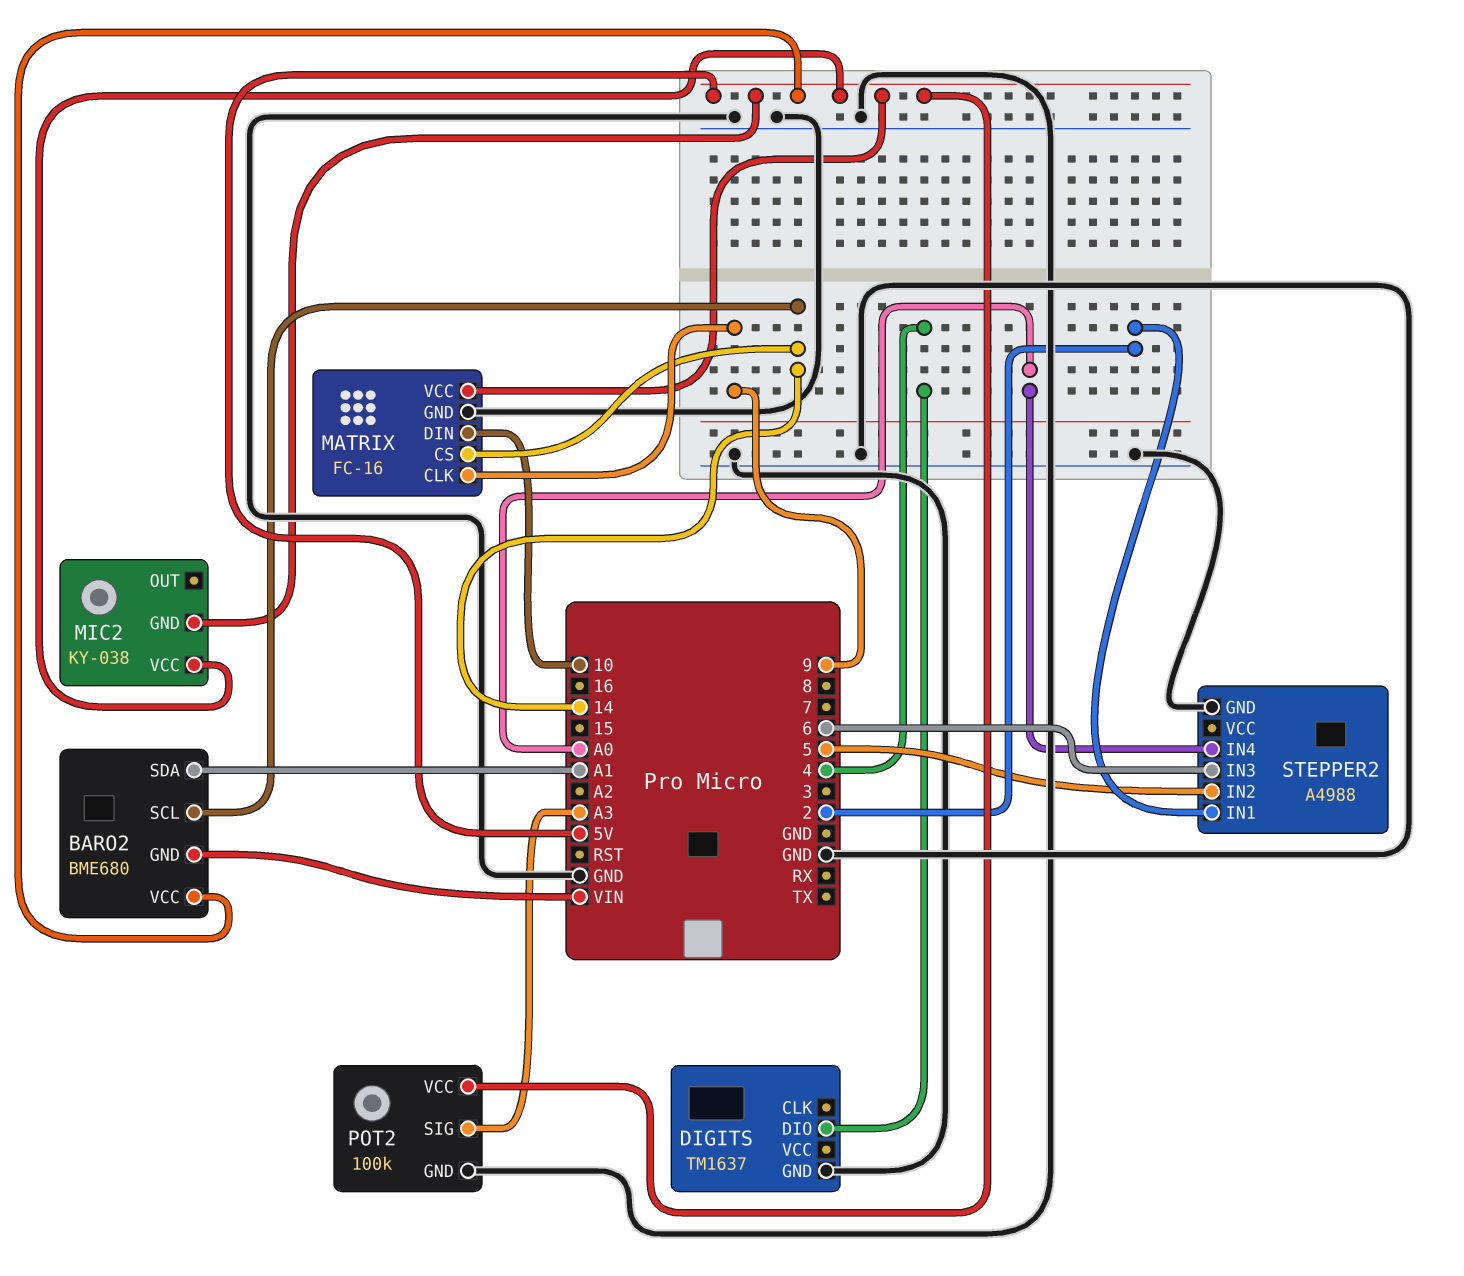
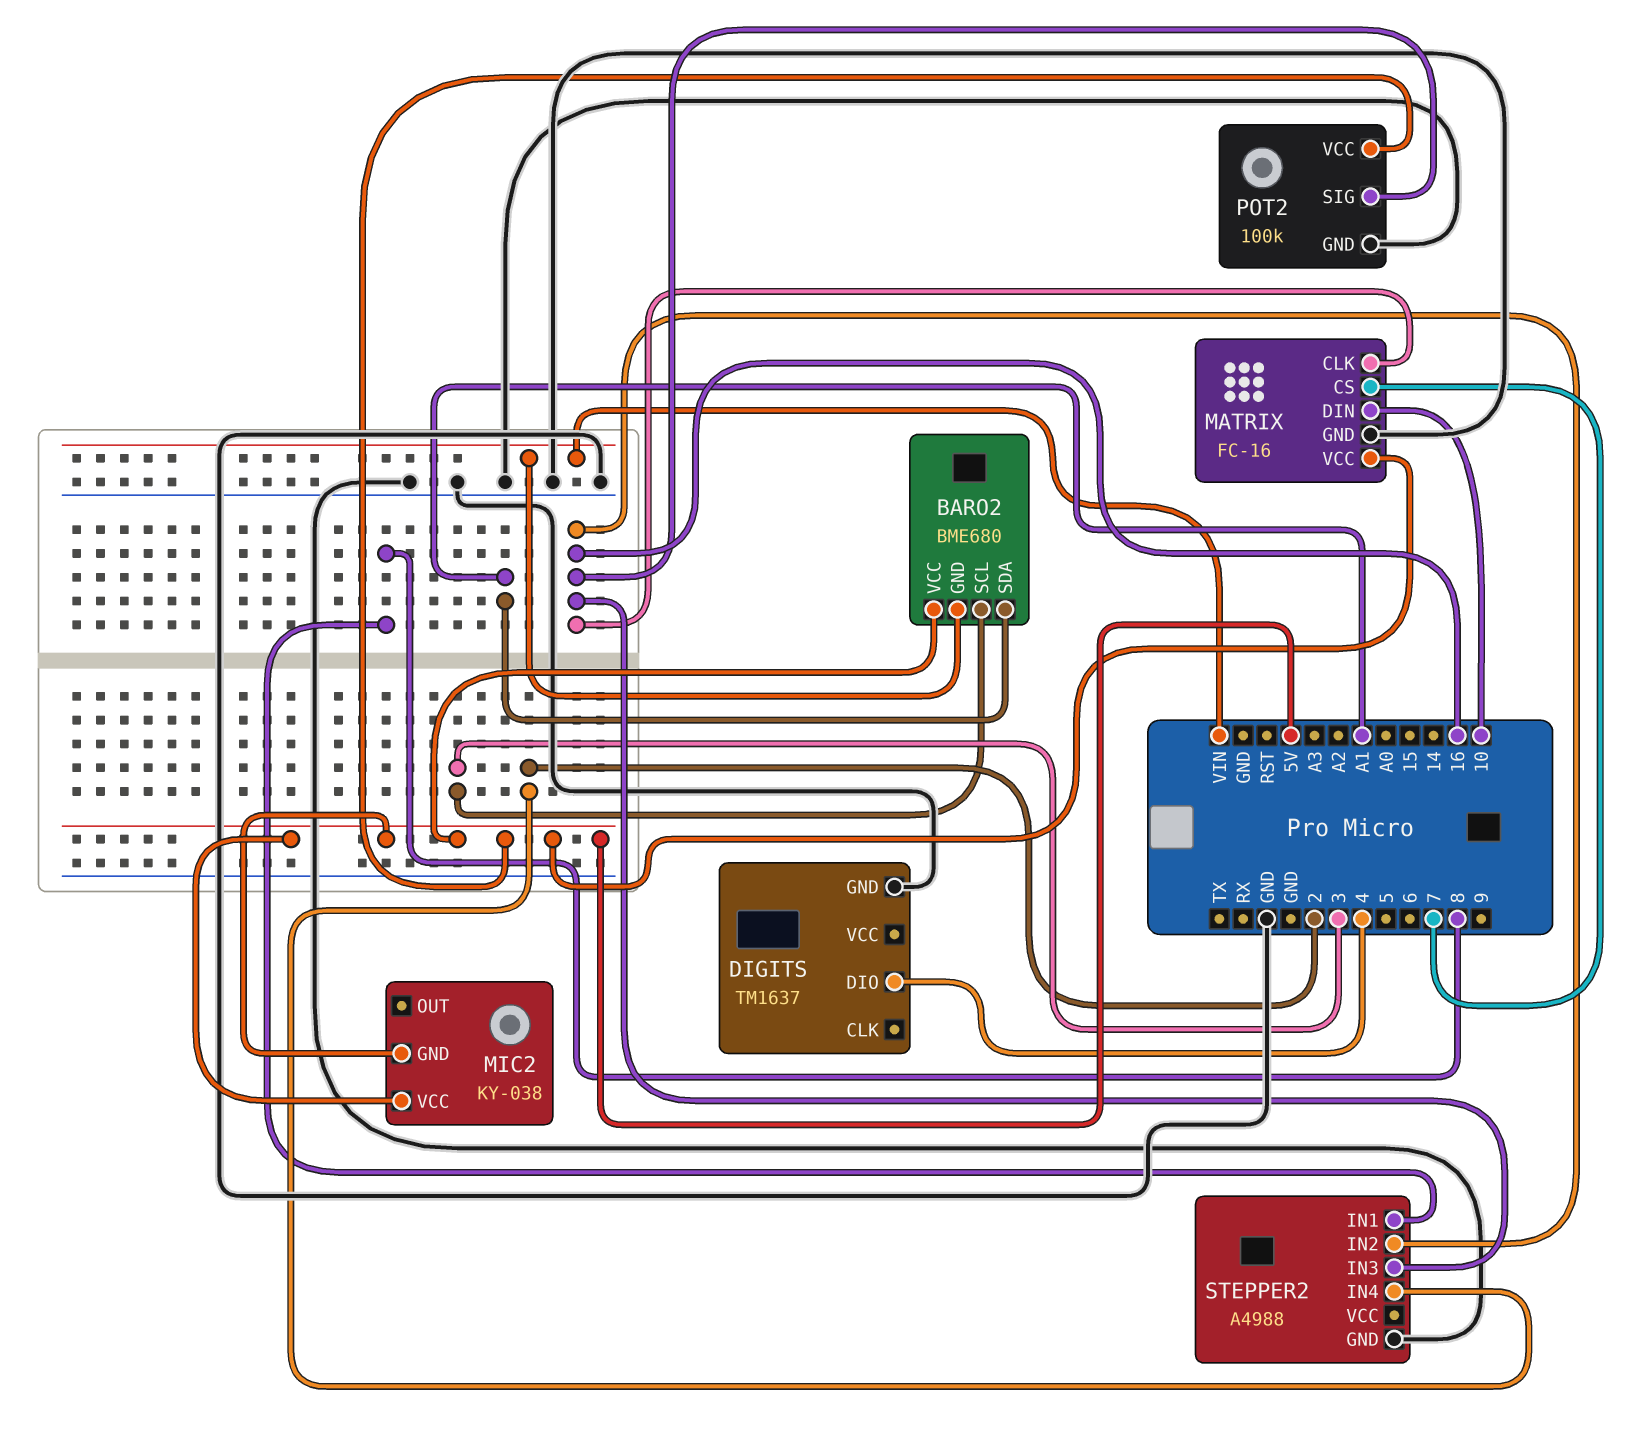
BARO2 pin SCL: 14 -> 3
MATRIX pin CLK: 9 -> 16
MATRIX pin CS: 14 -> 7
POT2 pin SIG: A3 -> 16
STEPPER2 pin IN1: 2 -> 8
STEPPER2 pin IN2: 5 -> 16
STEPPER2 pin IN3: 6 -> 16
STEPPER2 pin IN4: A0 -> 2

